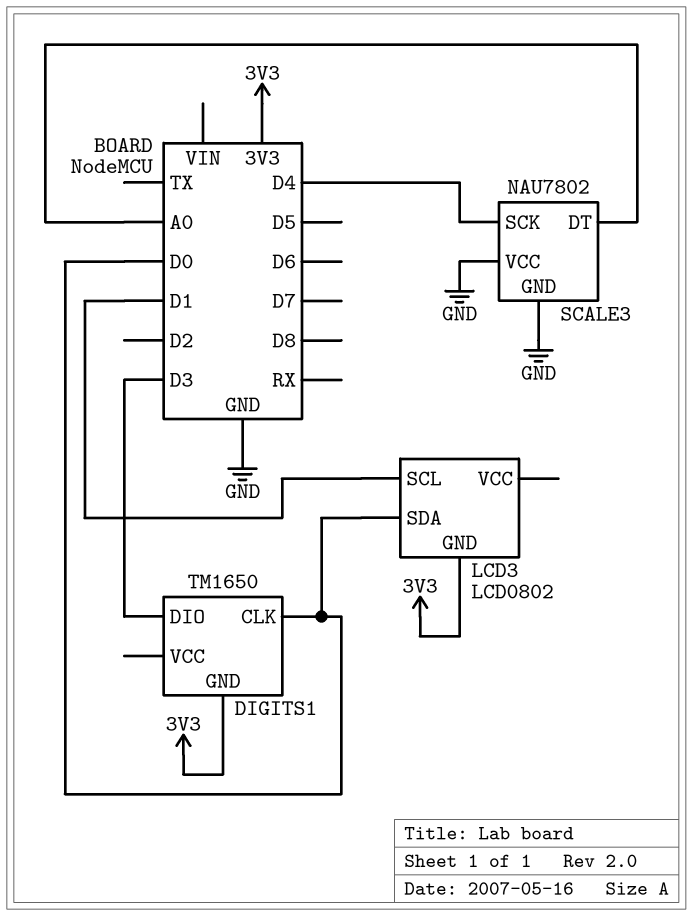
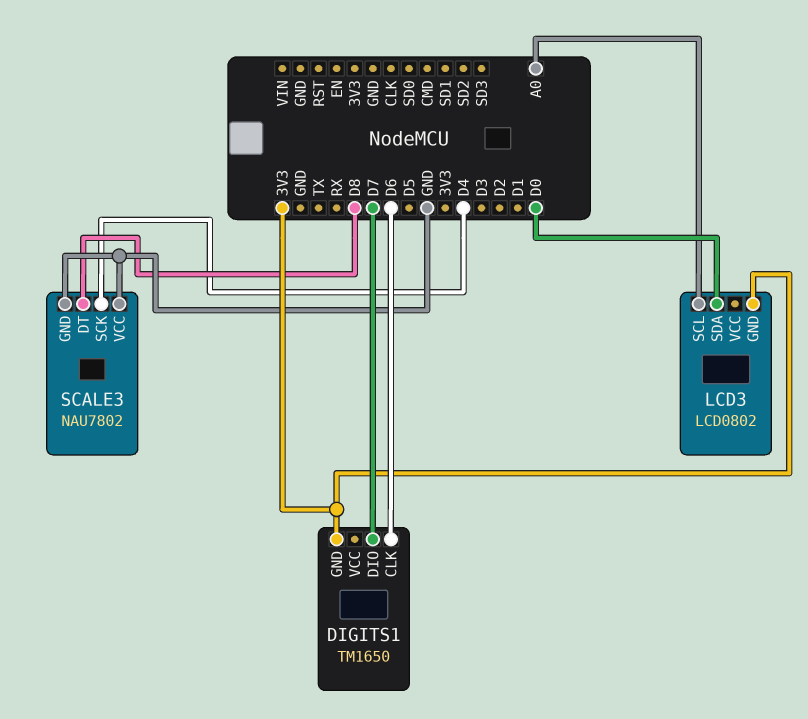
DIGITS1 pin CLK: D0 -> D6
DIGITS1 pin DIO: D3 -> D7
LCD3 pin SCL: D1 -> A0
SCALE3 pin DT: A0 -> D8

